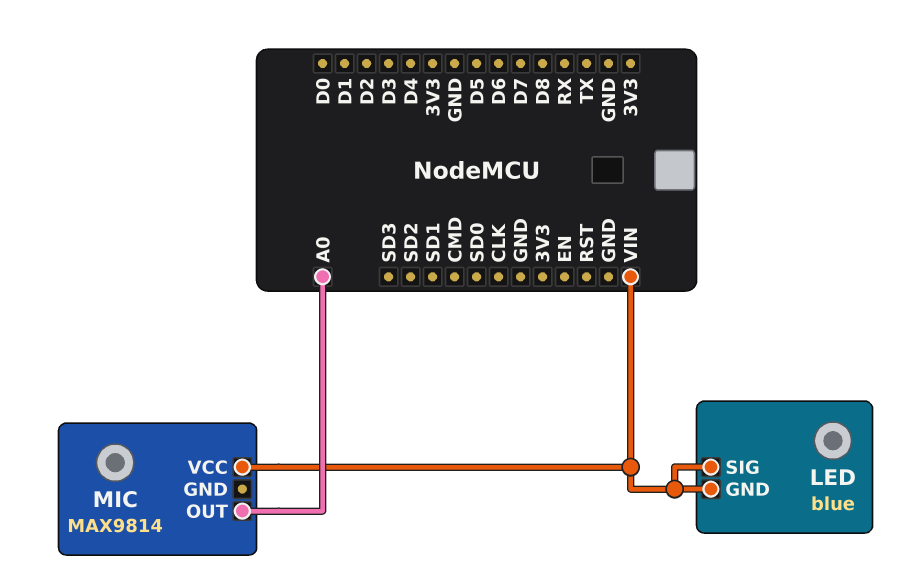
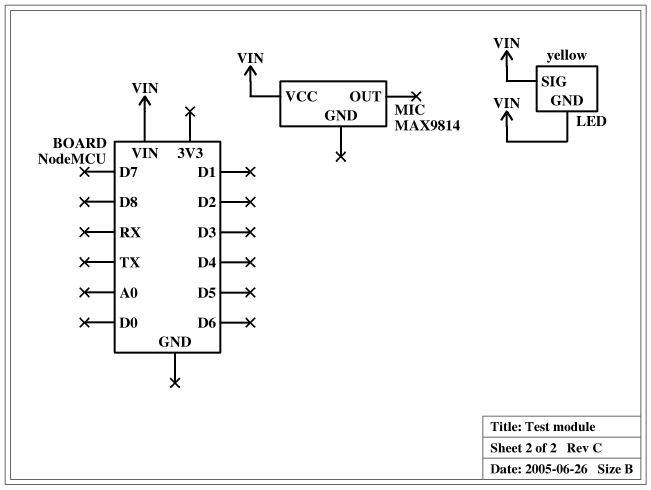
LED: blue -> yellow
MIC pin OUT: A0 -> none

